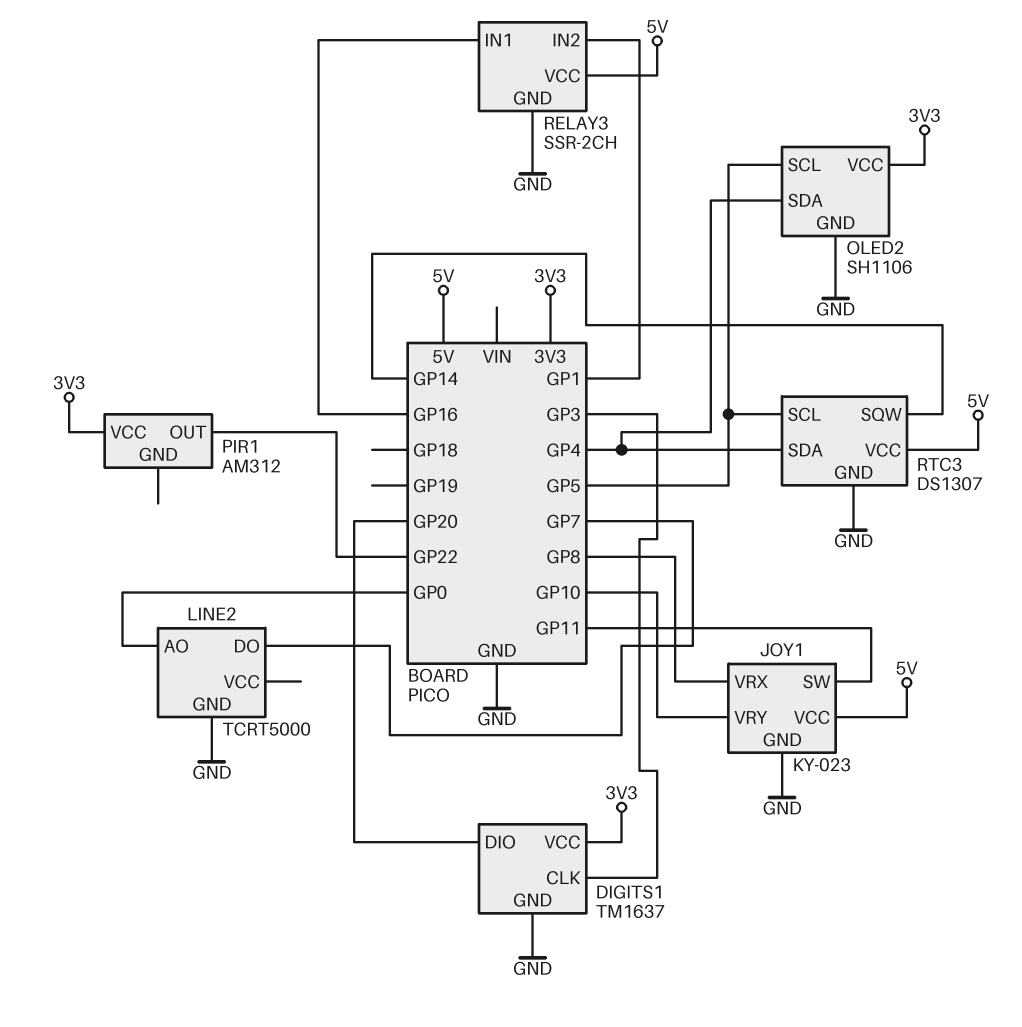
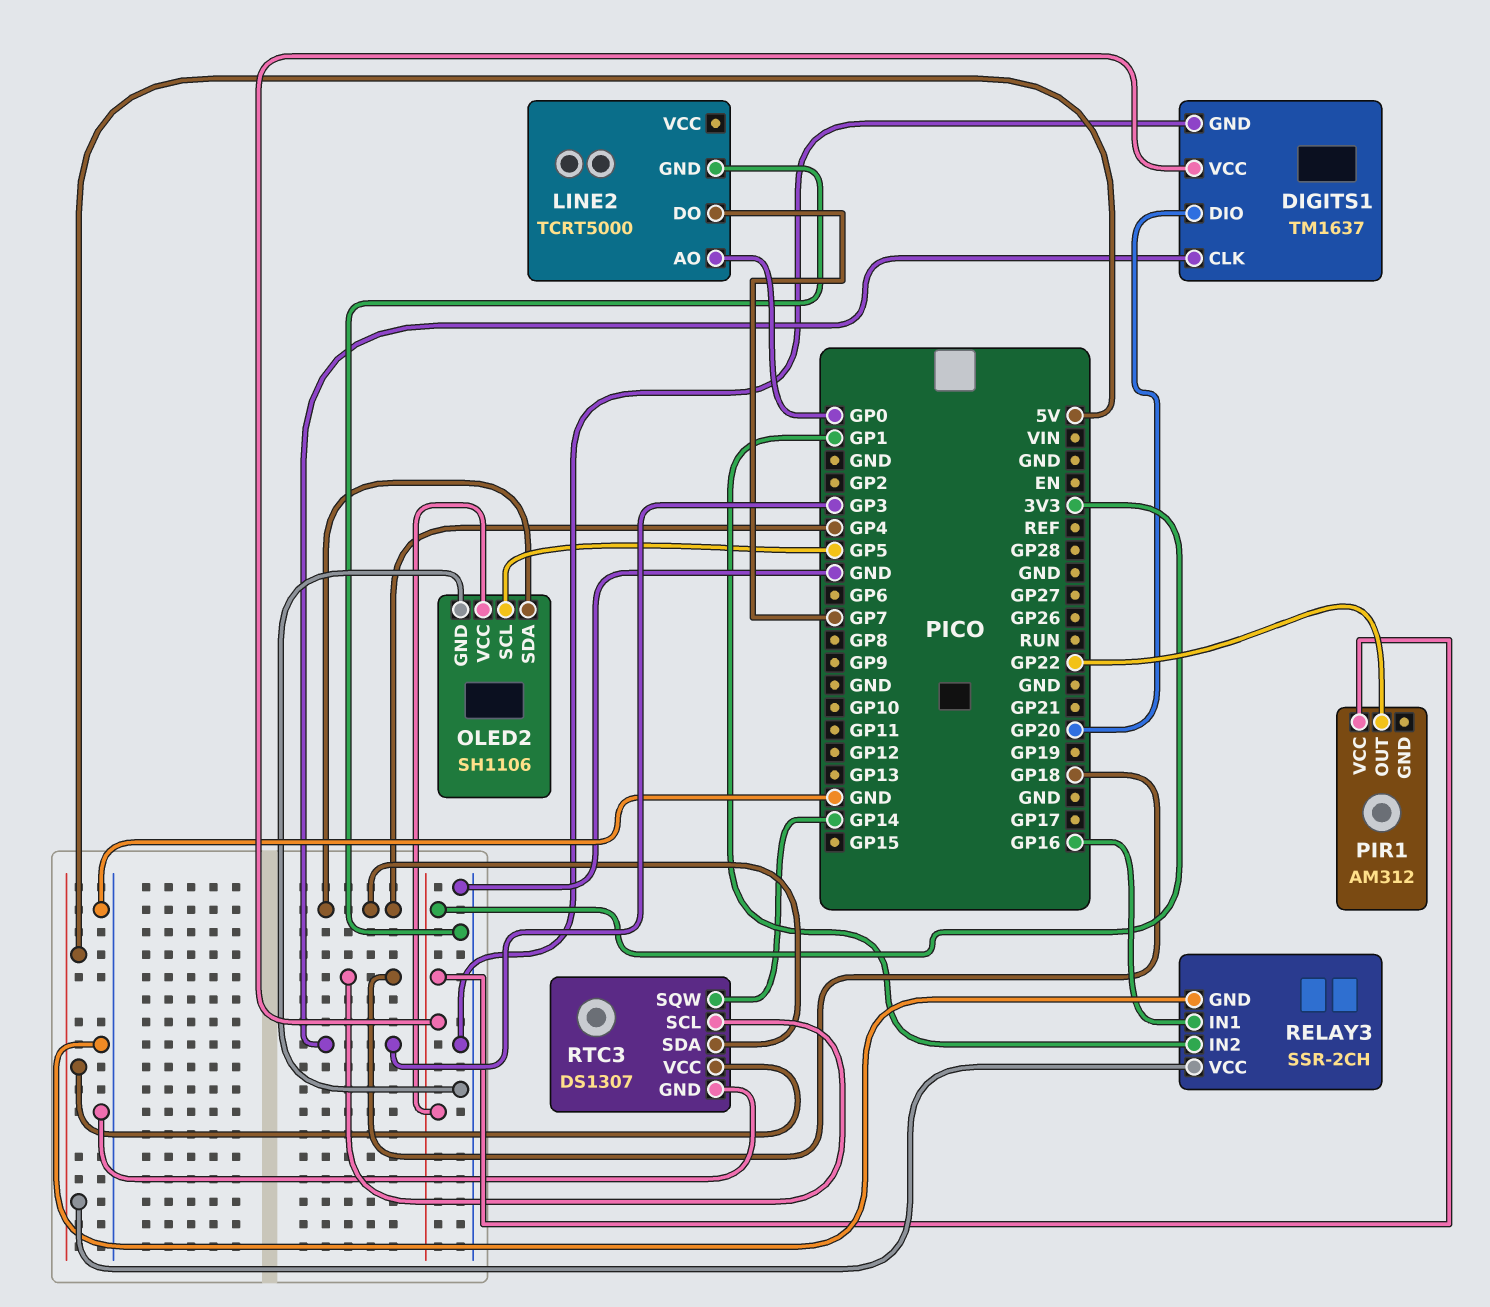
JOY1: KY-023 -> none
JOY1 pin GND: GND -> none
JOY1 pin SW: GP11 -> none
JOY1 pin VCC: 5V -> none
JOY1 pin VRX: GP8 -> none
JOY1 pin VRY: GP10 -> none
RTC3 pin SCL: GP5 -> GP18

